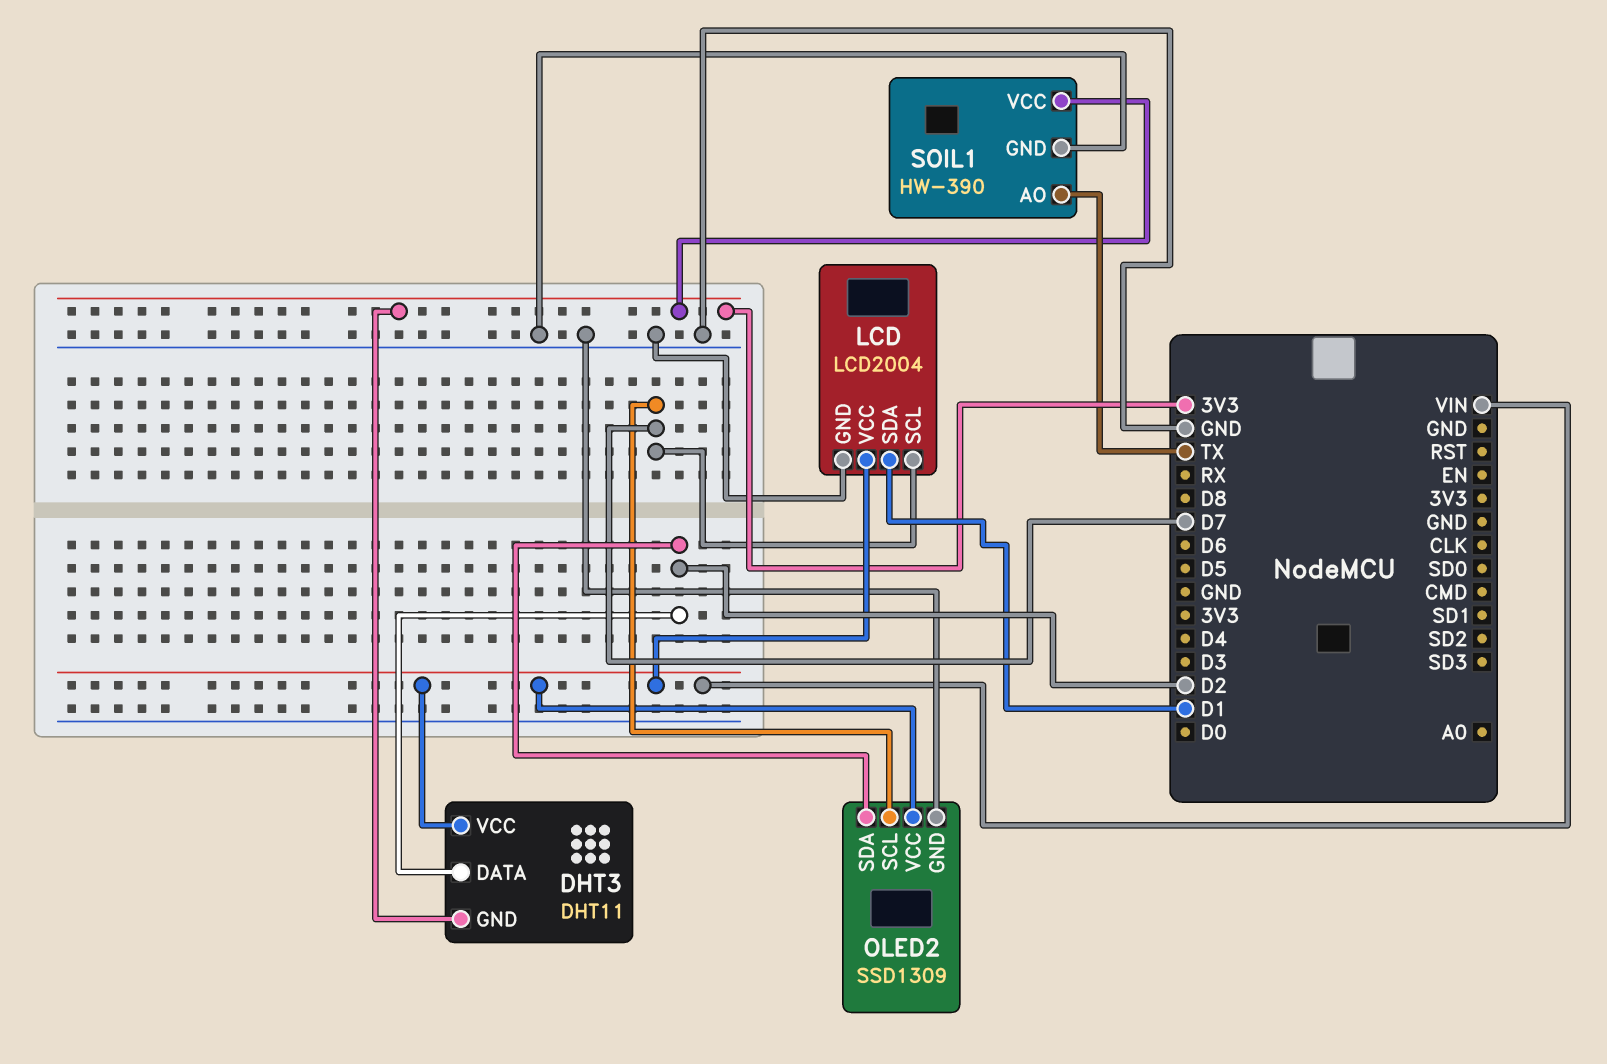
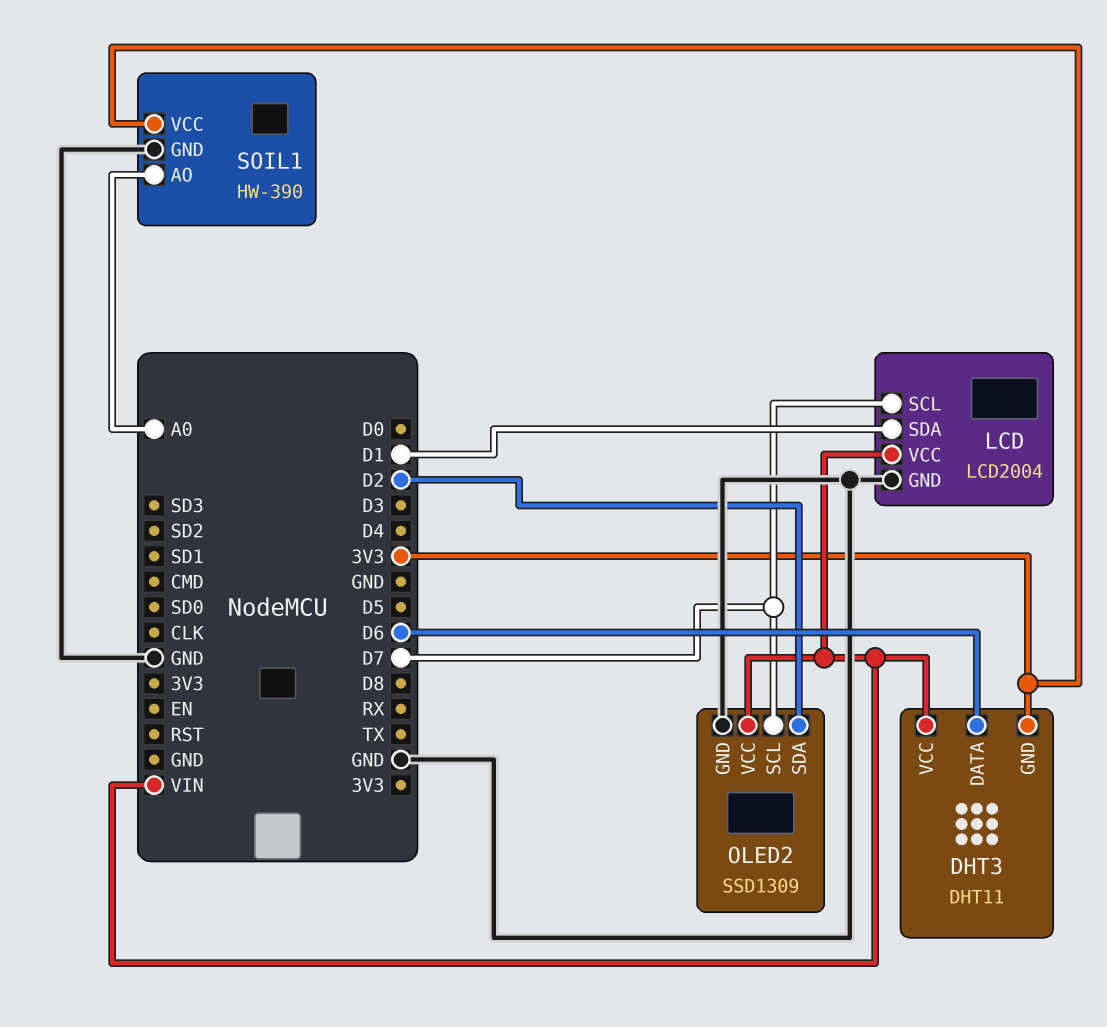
DHT3 pin DATA: D2 -> D6
SOIL1 pin AO: TX -> A0

